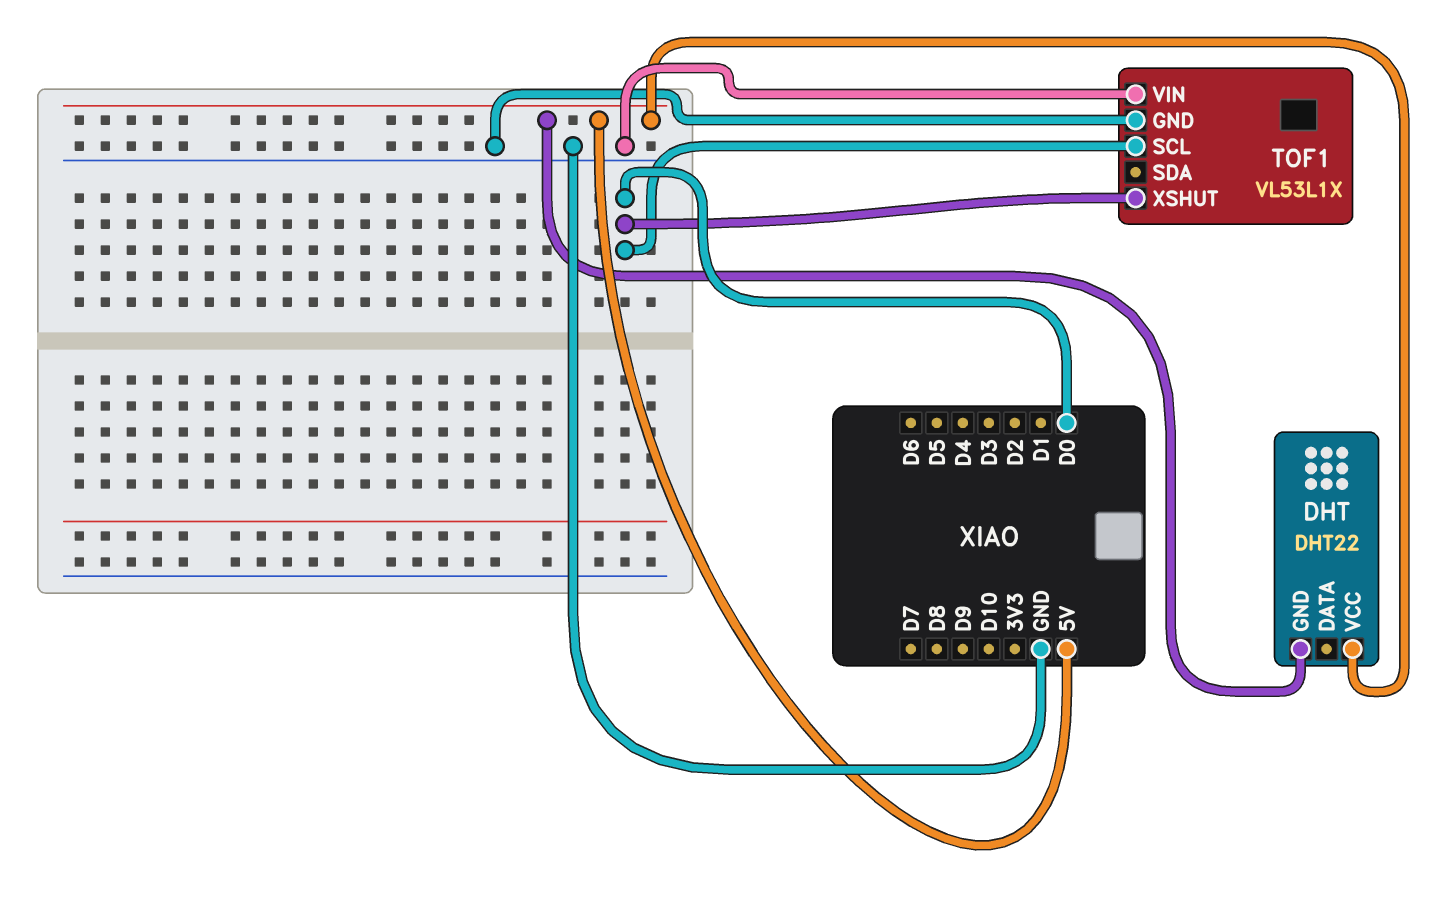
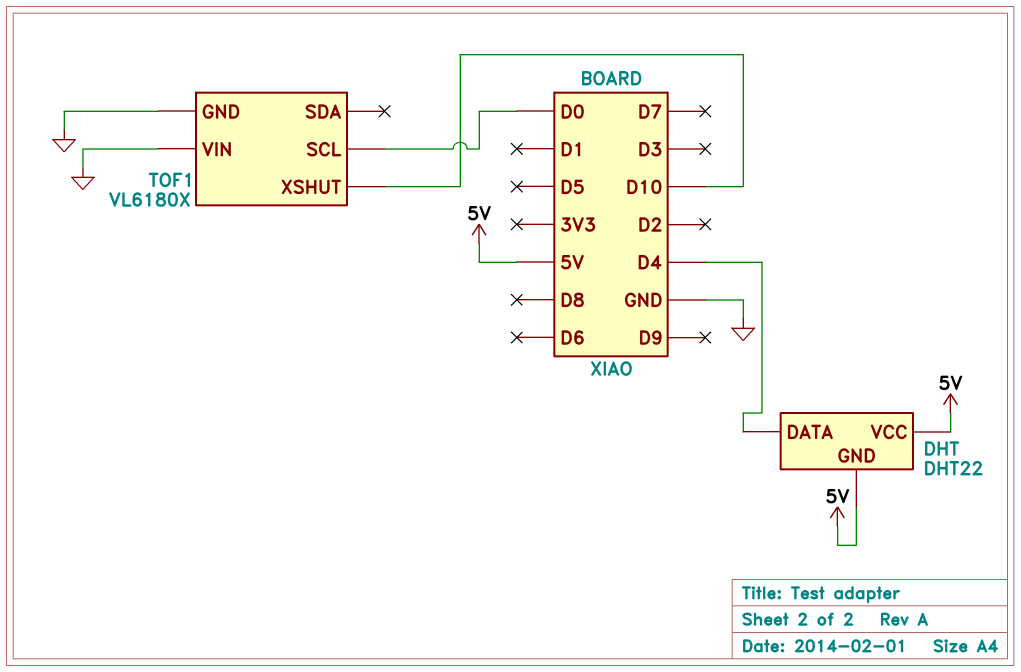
DHT pin DATA: none -> D4
TOF1: VL53L1X -> VL6180X
TOF1 pin XSHUT: D0 -> D10

